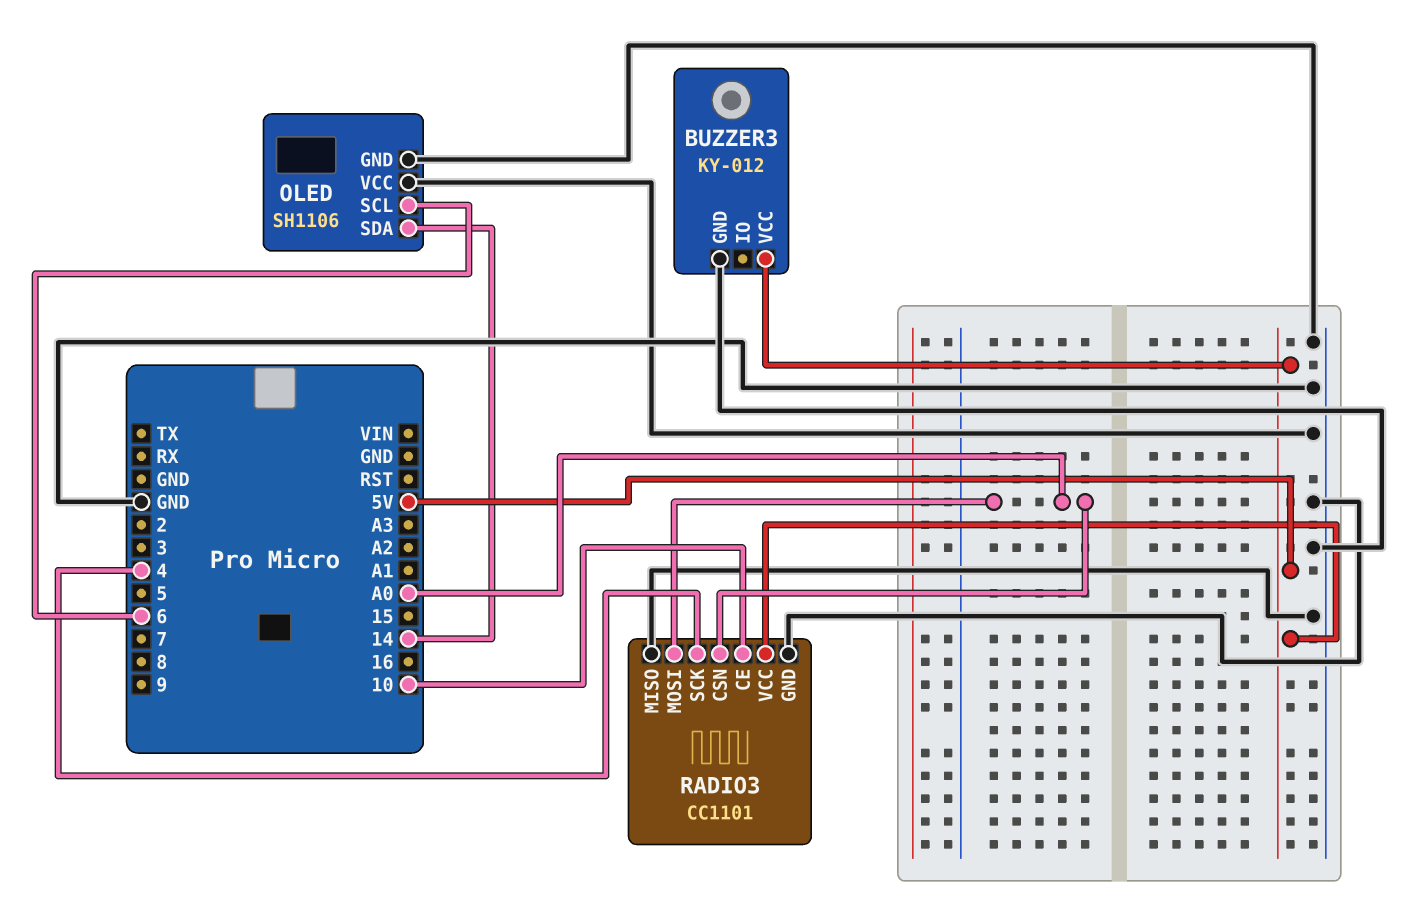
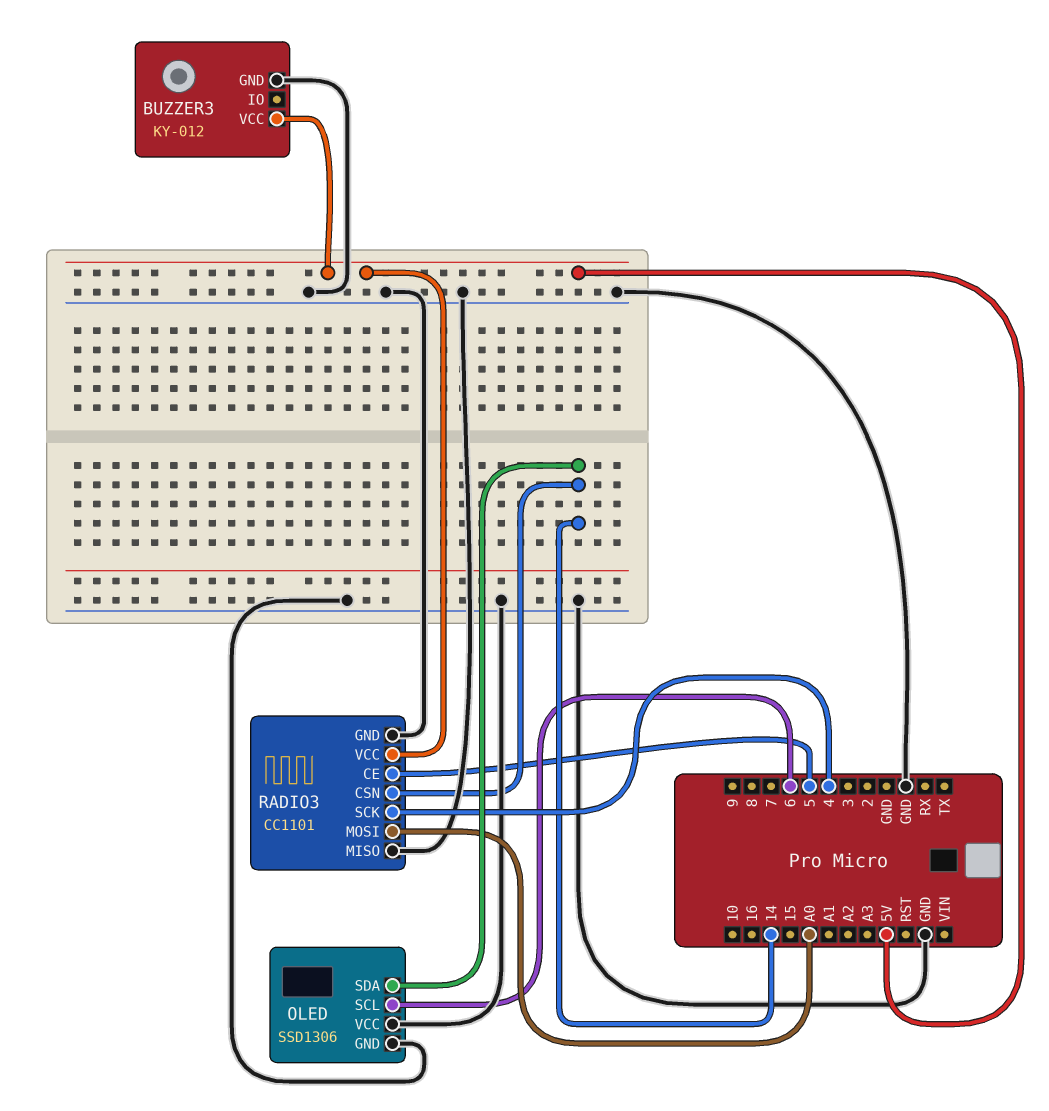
OLED: SH1106 -> SSD1306
RADIO3 pin CE: 10 -> 5
RADIO3 pin CSN: A0 -> 14

